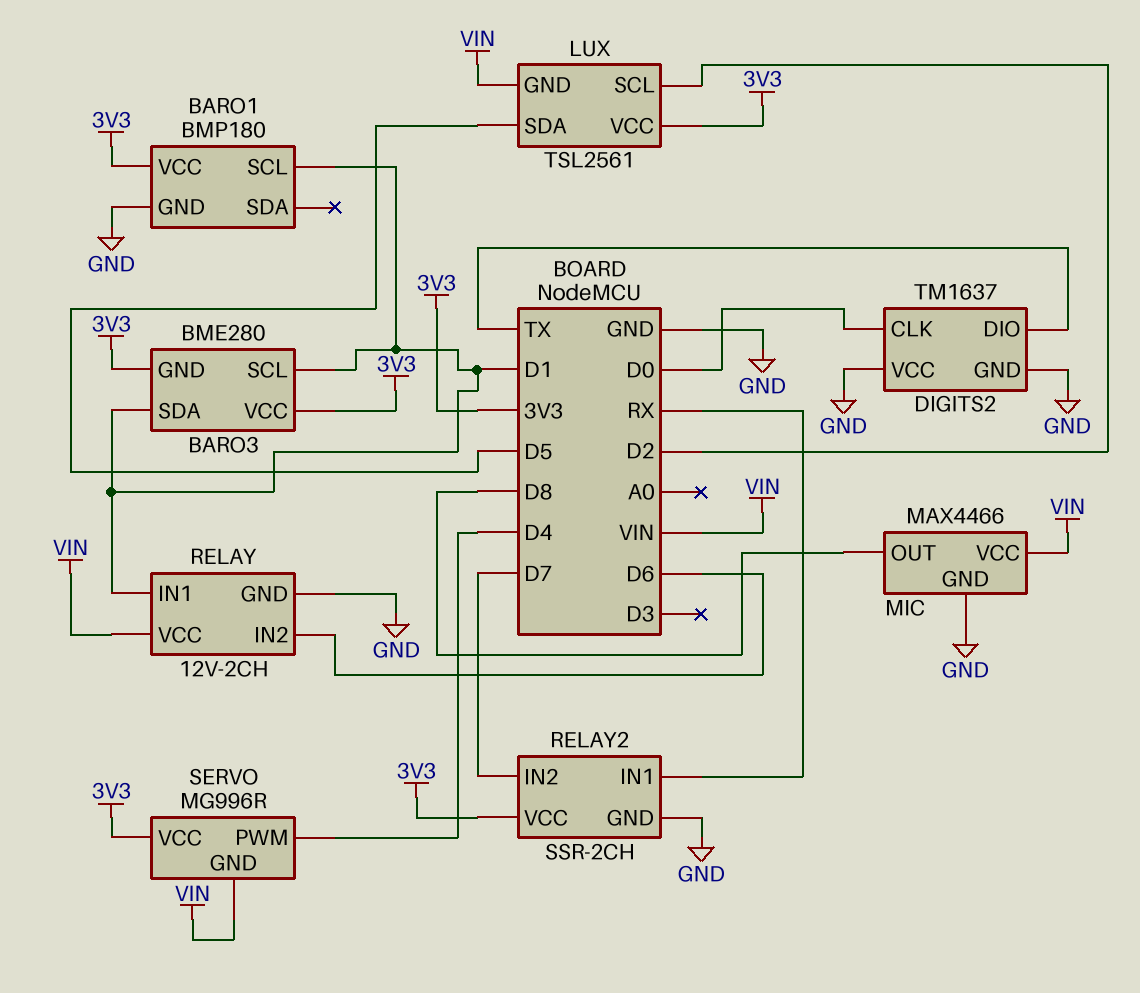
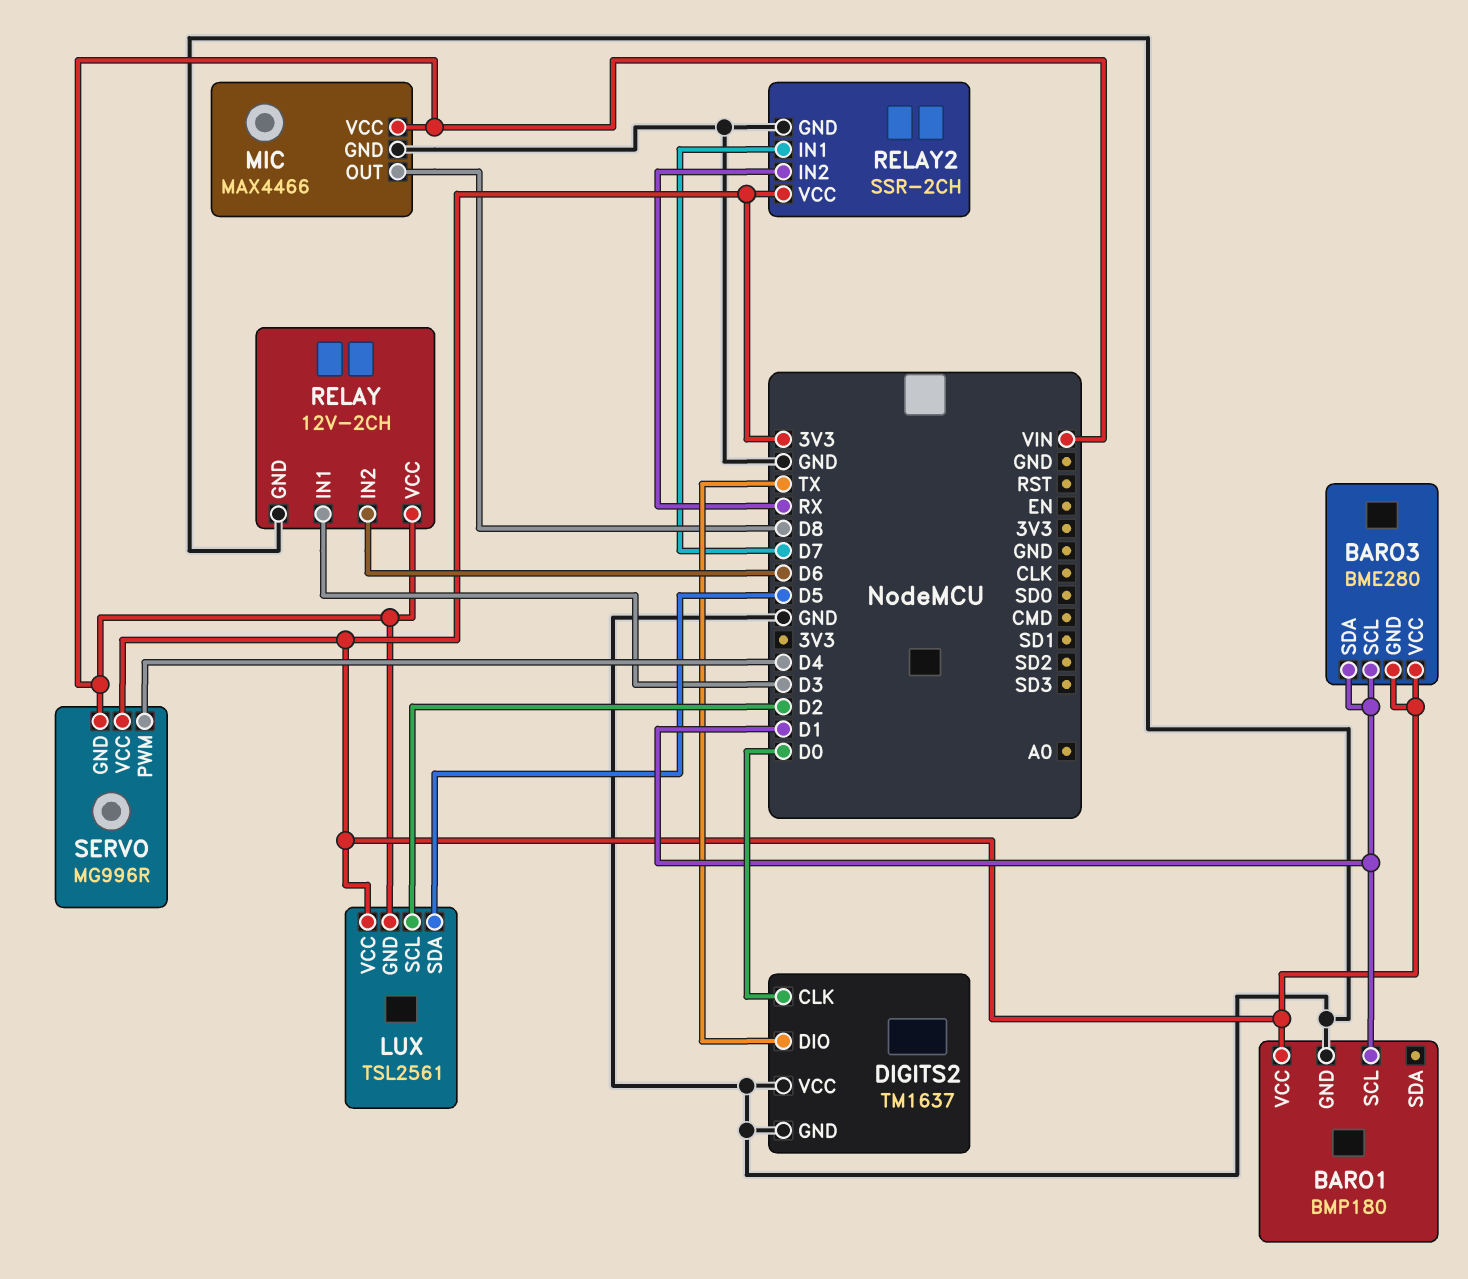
RELAY pin IN1: D1 -> D3
RELAY2 pin IN1: RX -> D7
RELAY2 pin IN2: D7 -> RX

